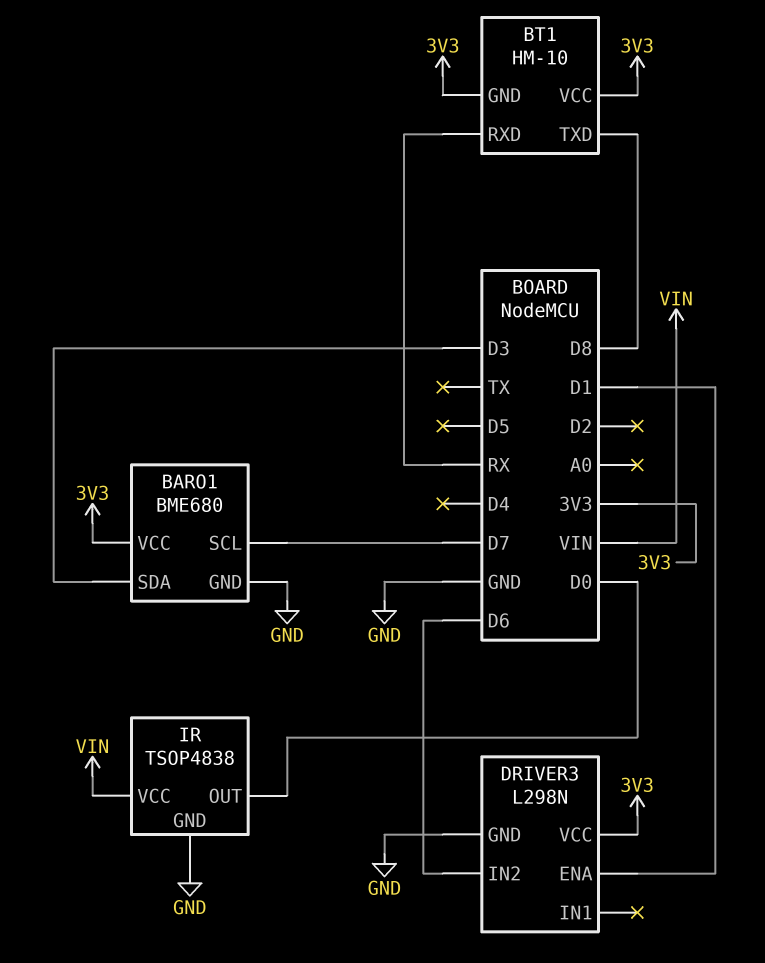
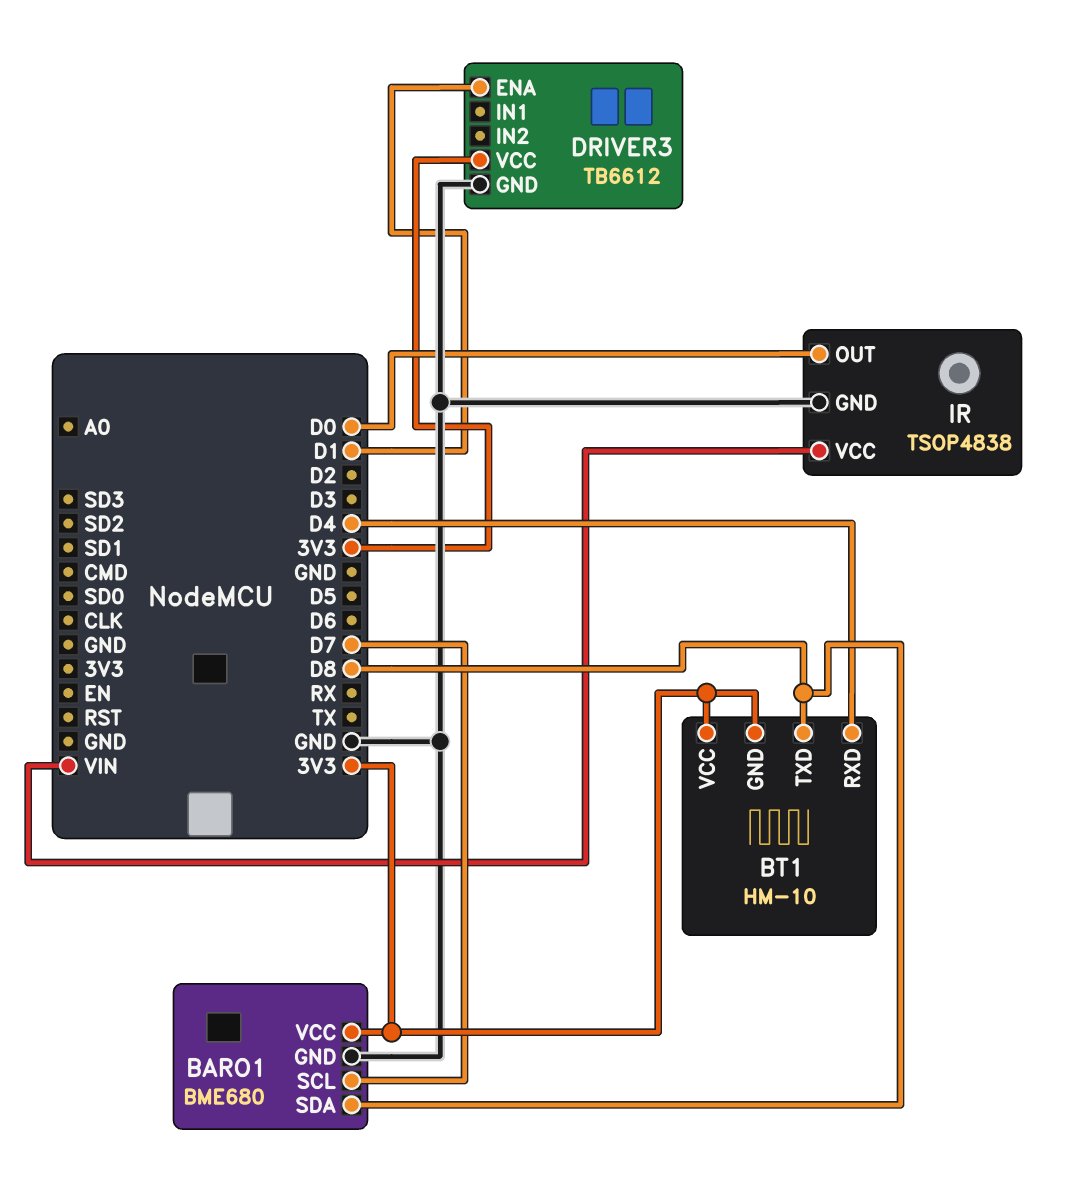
BARO1 pin SDA: D3 -> D8
BT1 pin RXD: RX -> D4
DRIVER3: L298N -> TB6612
DRIVER3 pin IN2: D6 -> none

